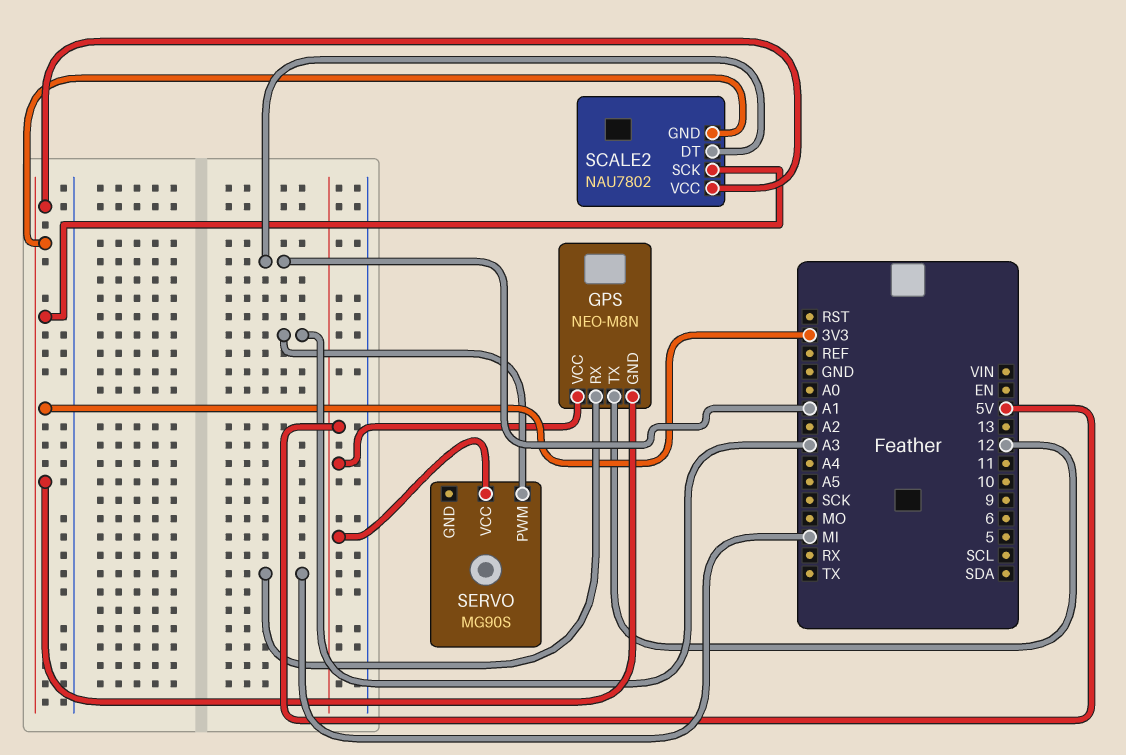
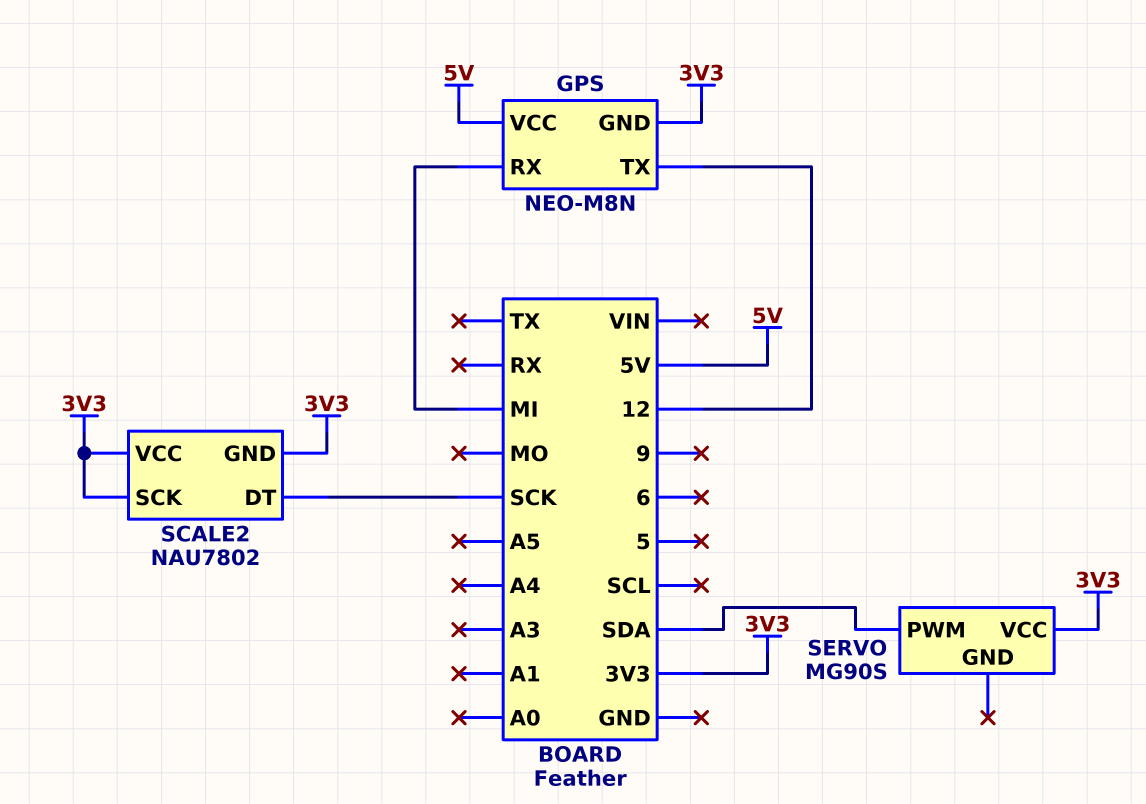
SCALE2 pin DT: A1 -> SCK
SERVO pin PWM: A3 -> SDA
SERVO pin VCC: 5V -> 3V3

